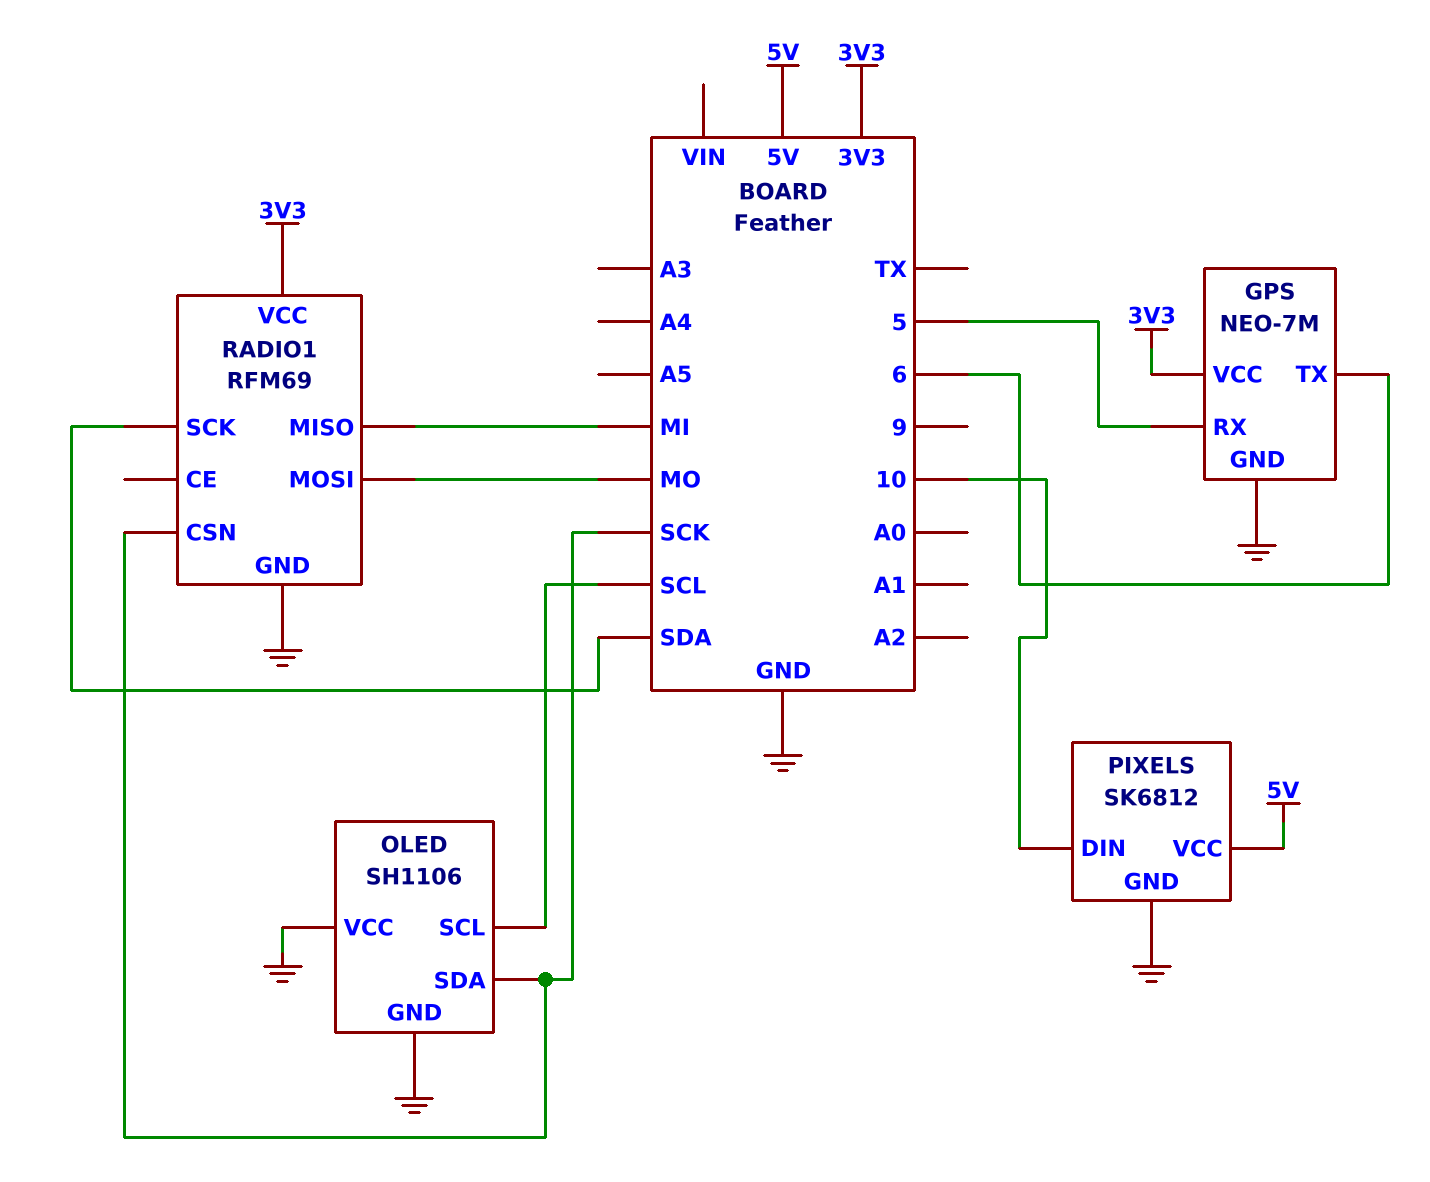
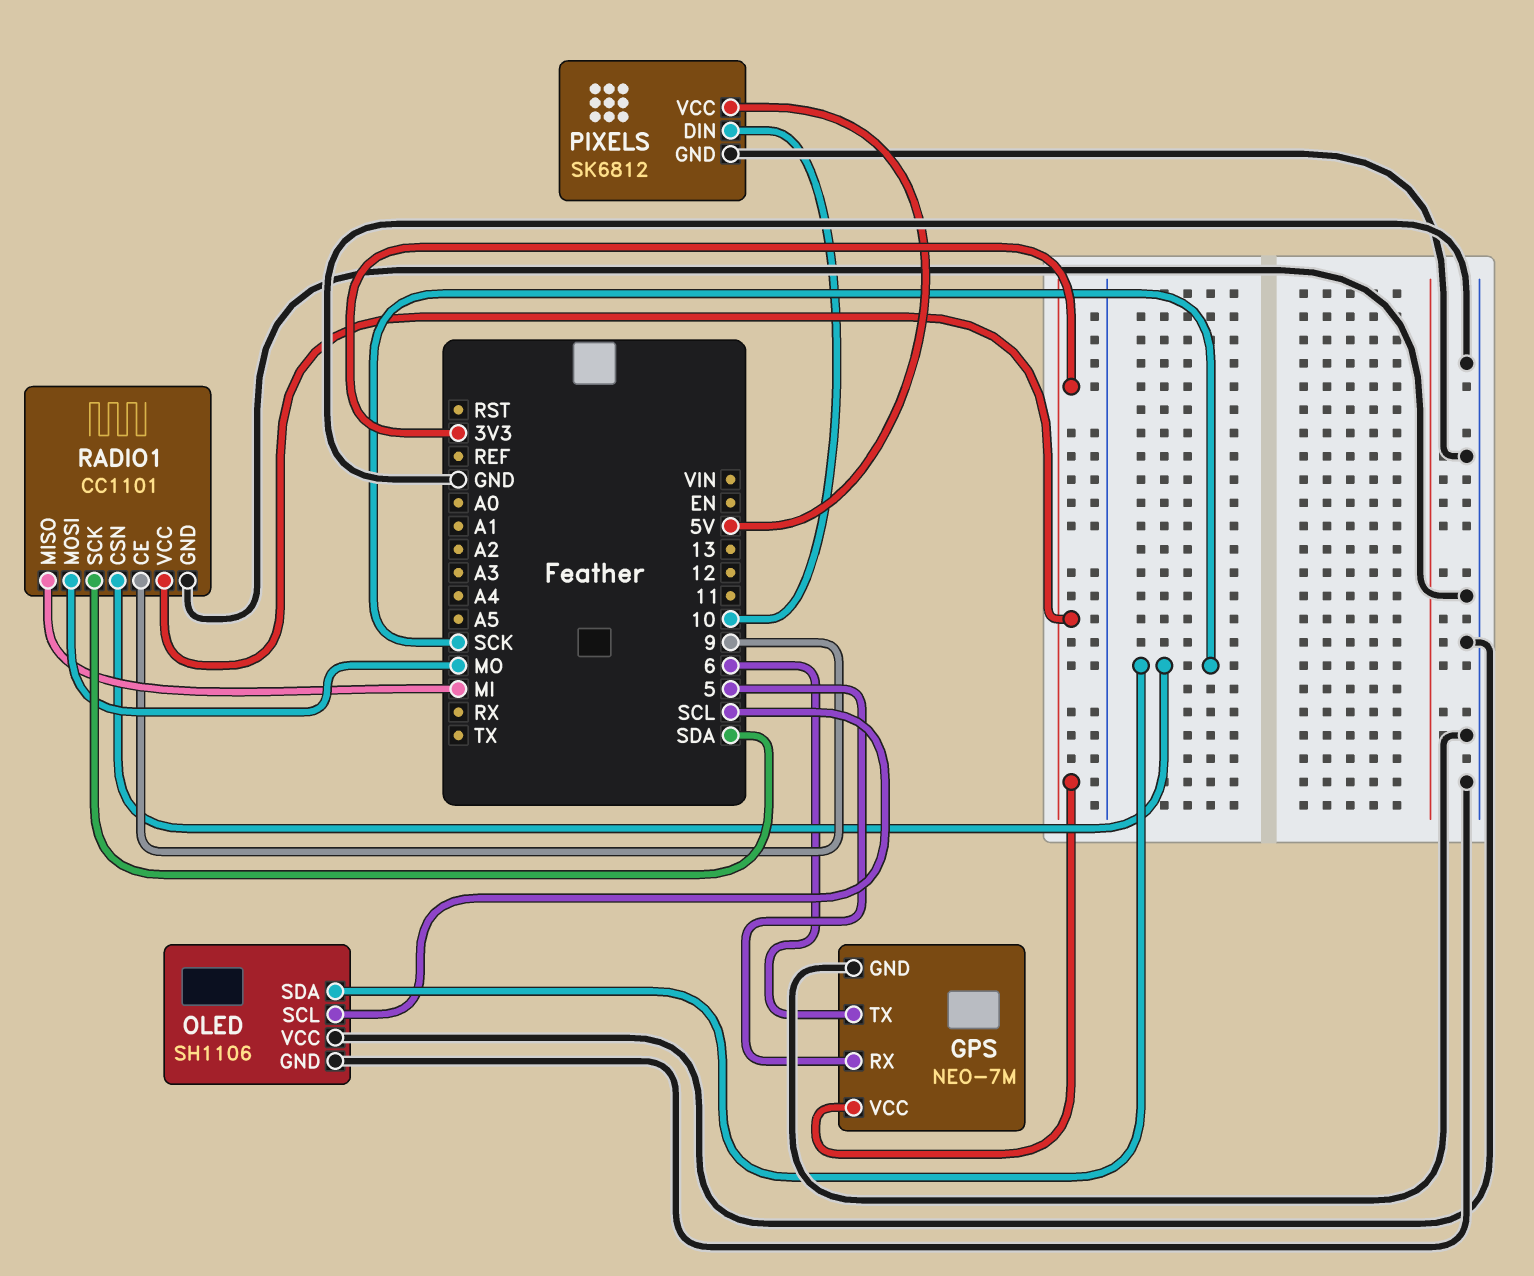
RADIO1: RFM69 -> CC1101
RADIO1 pin CE: none -> 9

